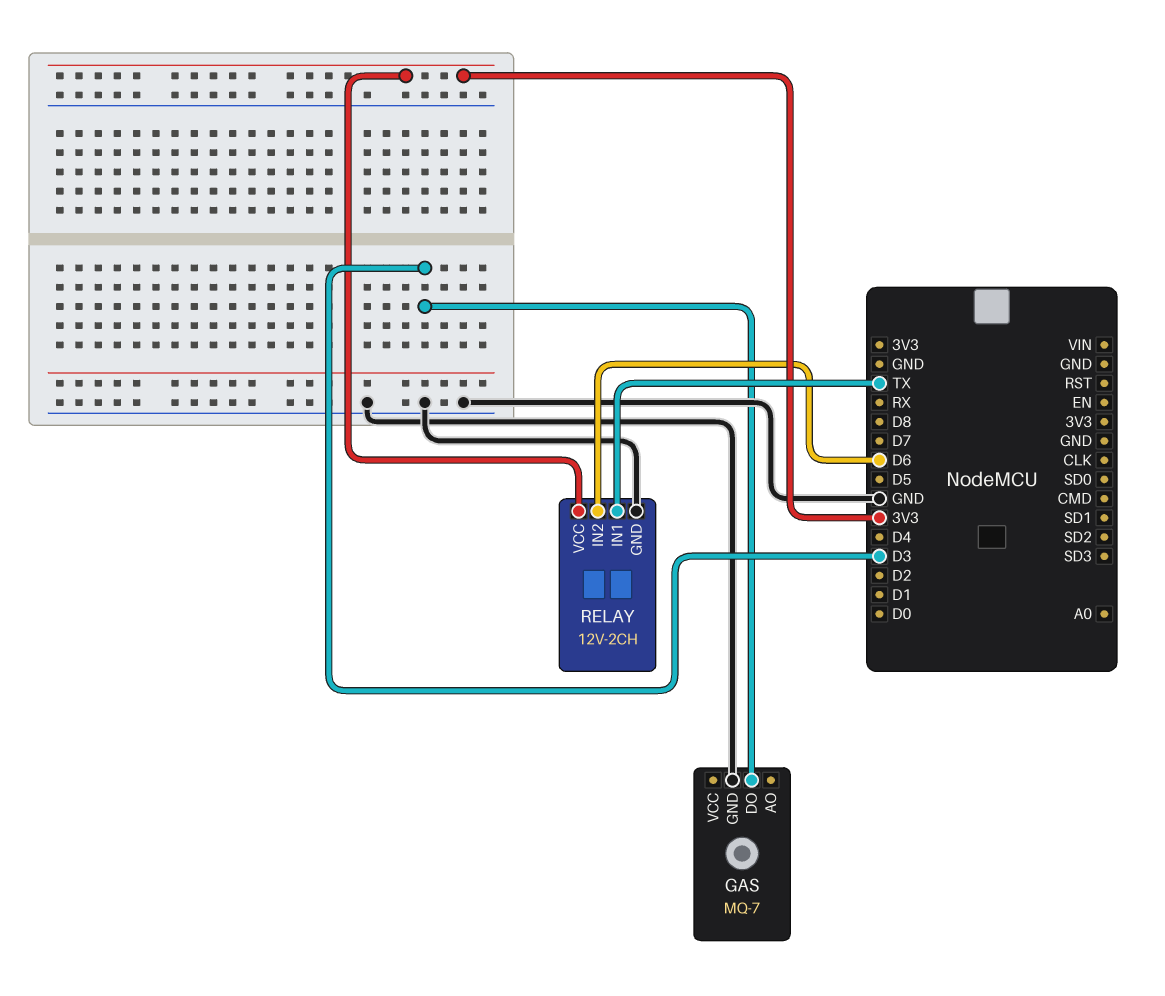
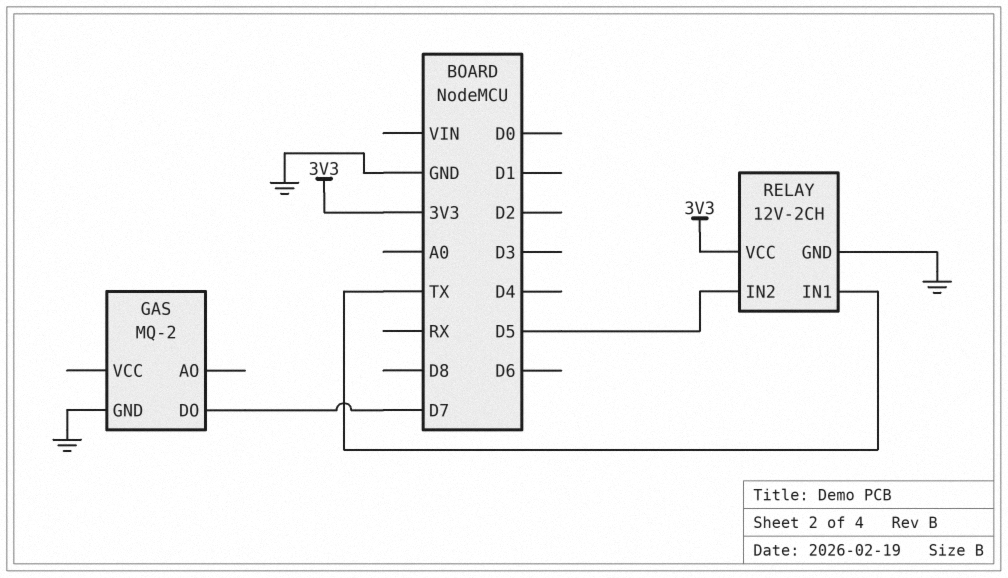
GAS: MQ-7 -> MQ-2
GAS pin DO: D3 -> D7
RELAY pin IN2: D6 -> D5

